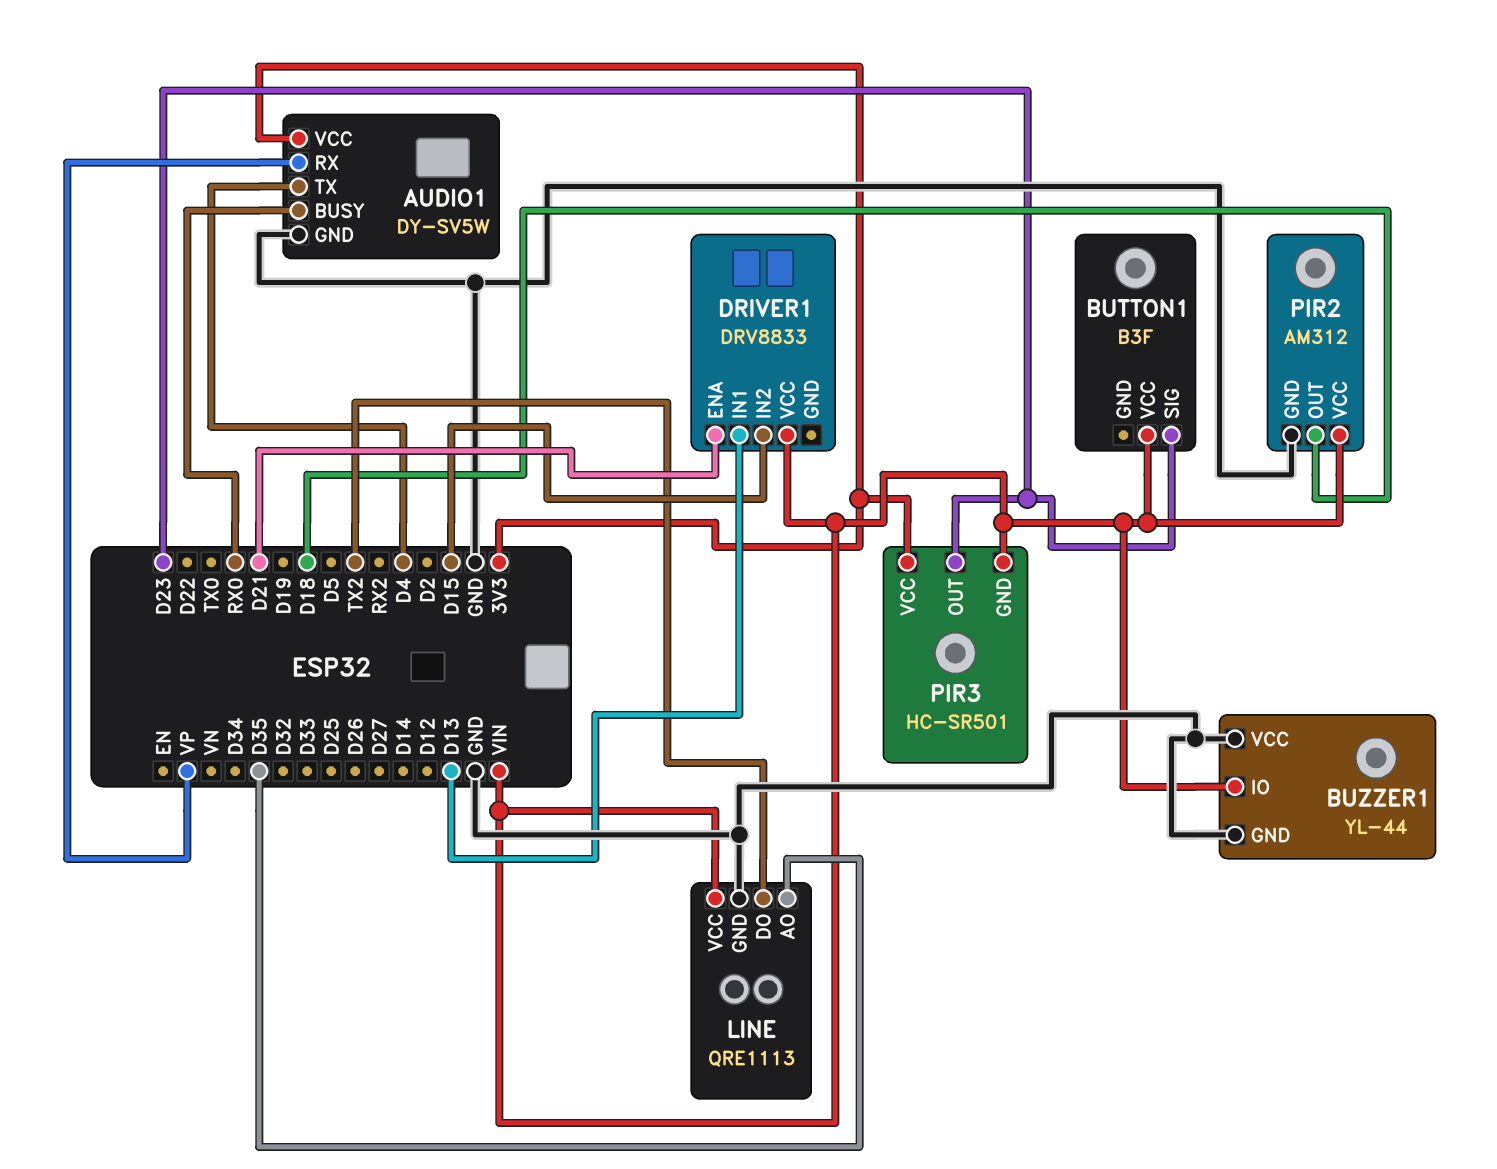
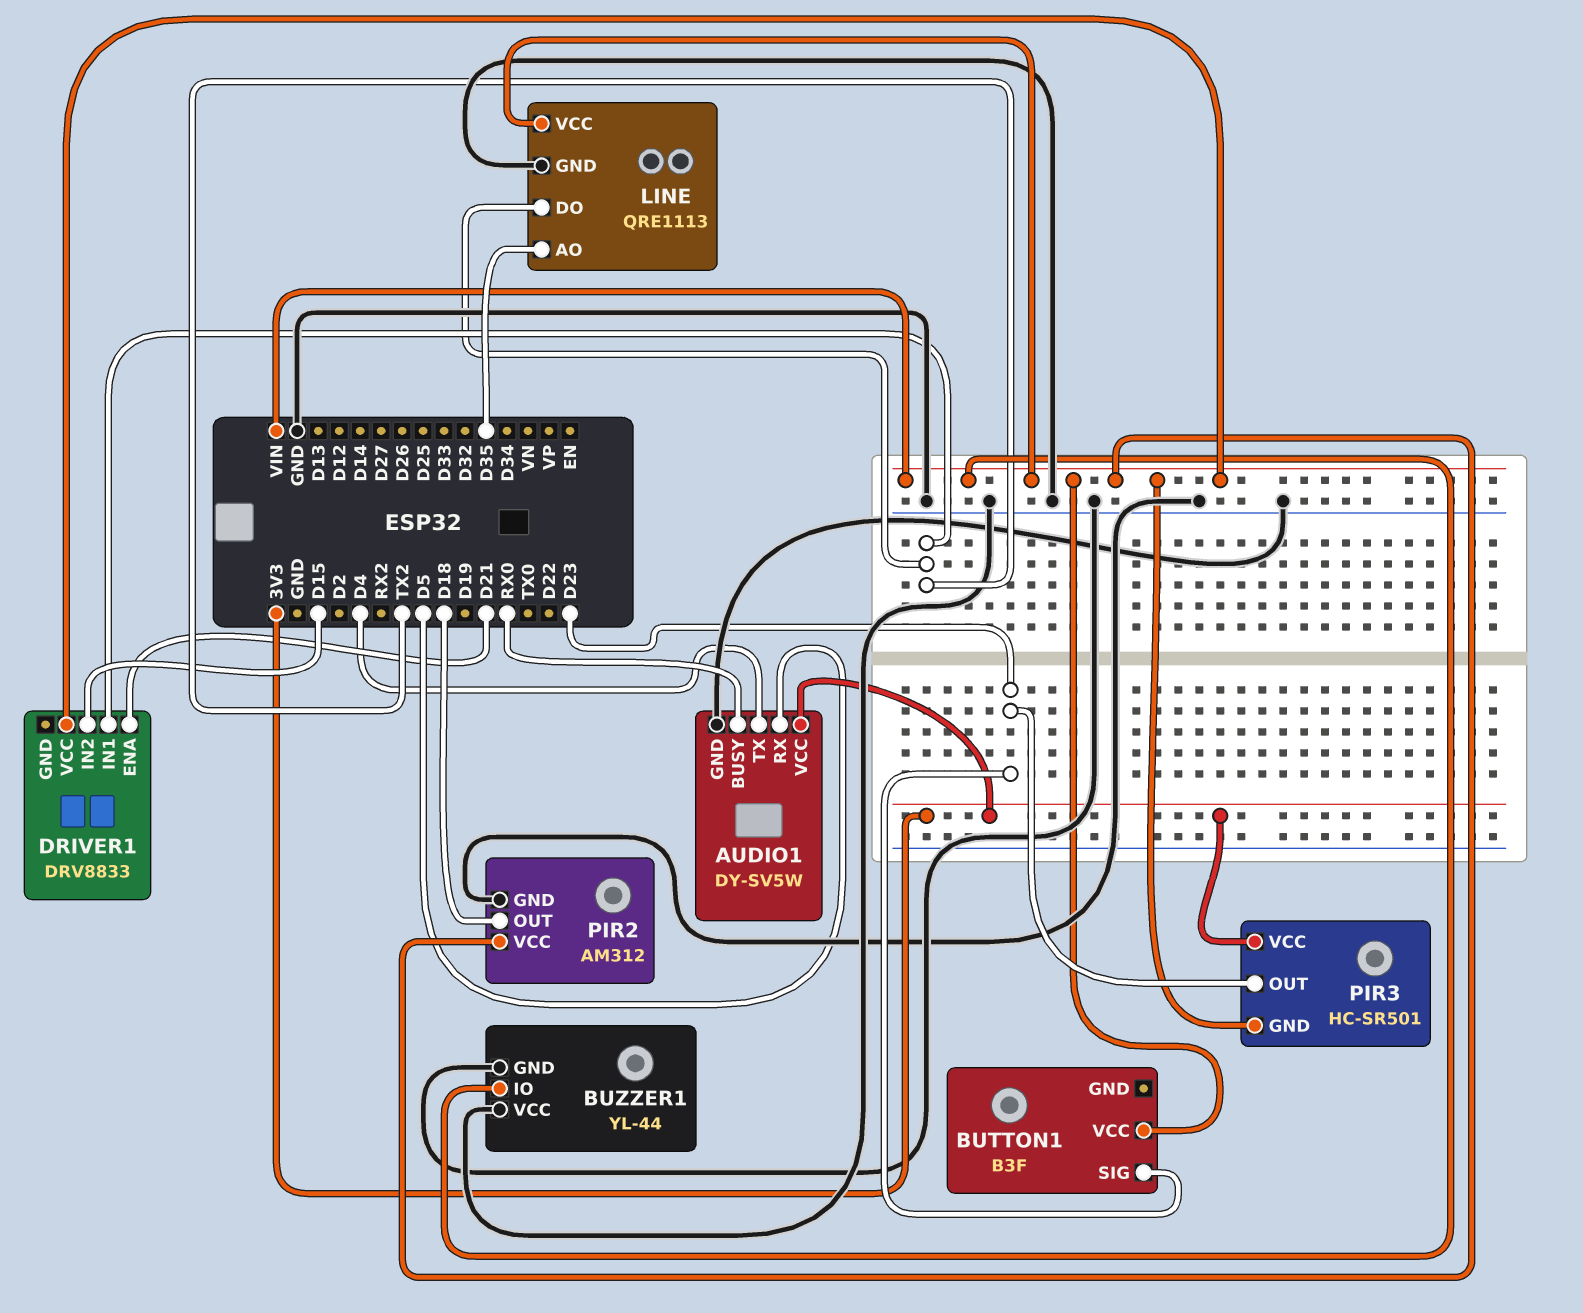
AUDIO1 pin RX: VP -> D5
DRIVER1 pin IN1: D13 -> TX2

